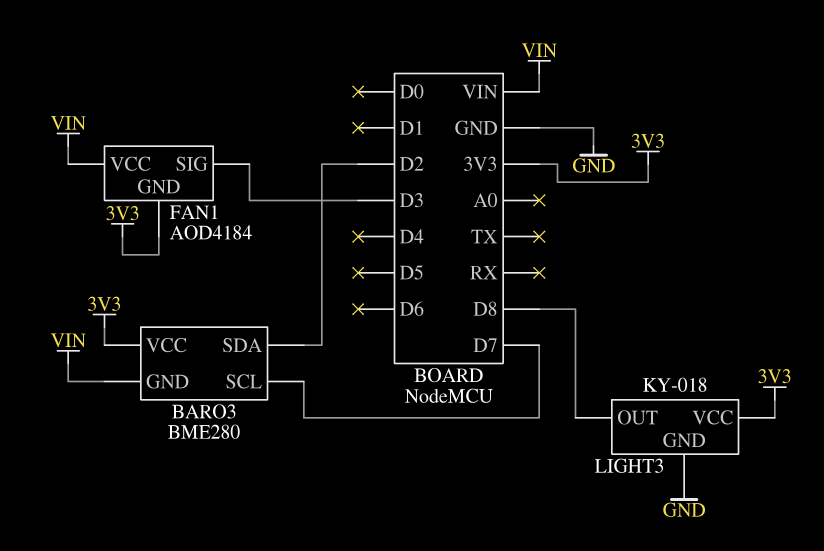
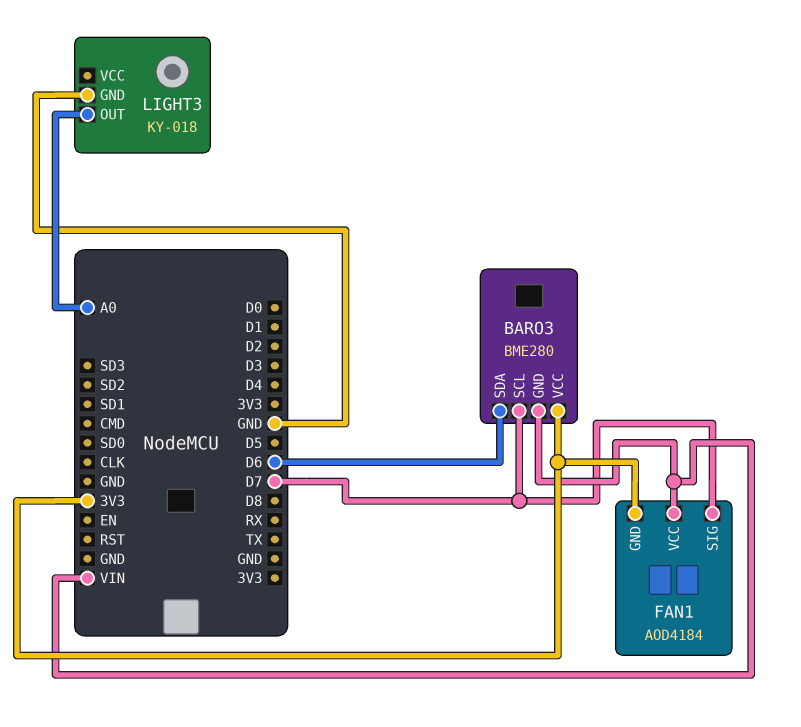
BARO3 pin SDA: D2 -> D6
FAN1 pin SIG: D3 -> D7
LIGHT3 pin OUT: D8 -> A0
LIGHT3 pin VCC: 3V3 -> none

